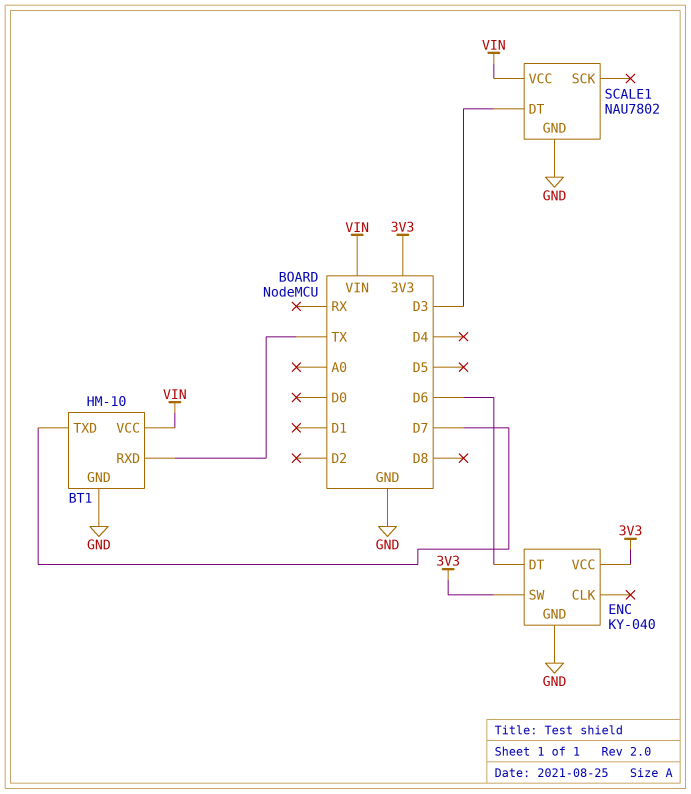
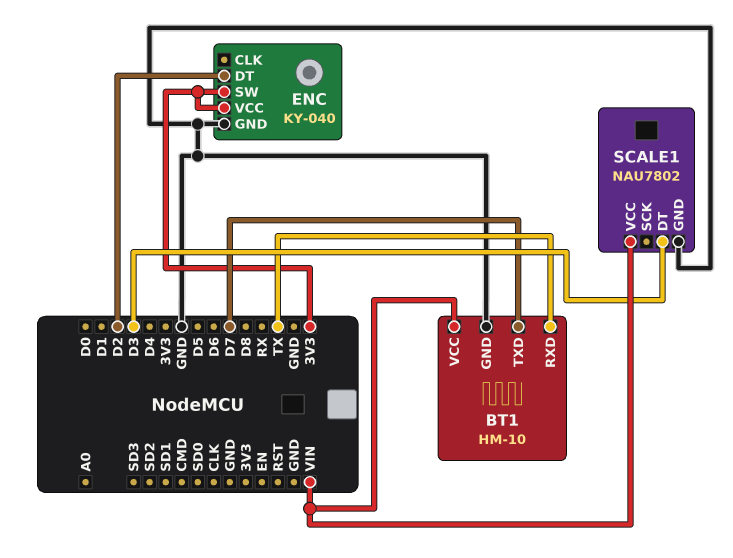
ENC pin DT: D6 -> D2

